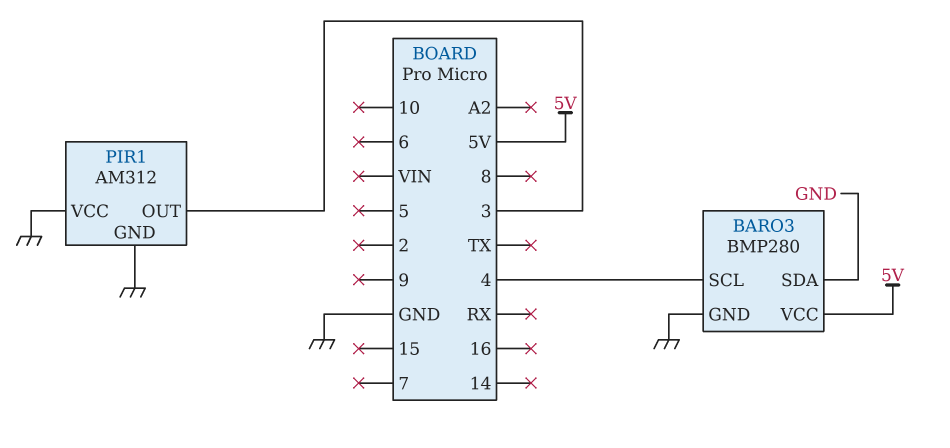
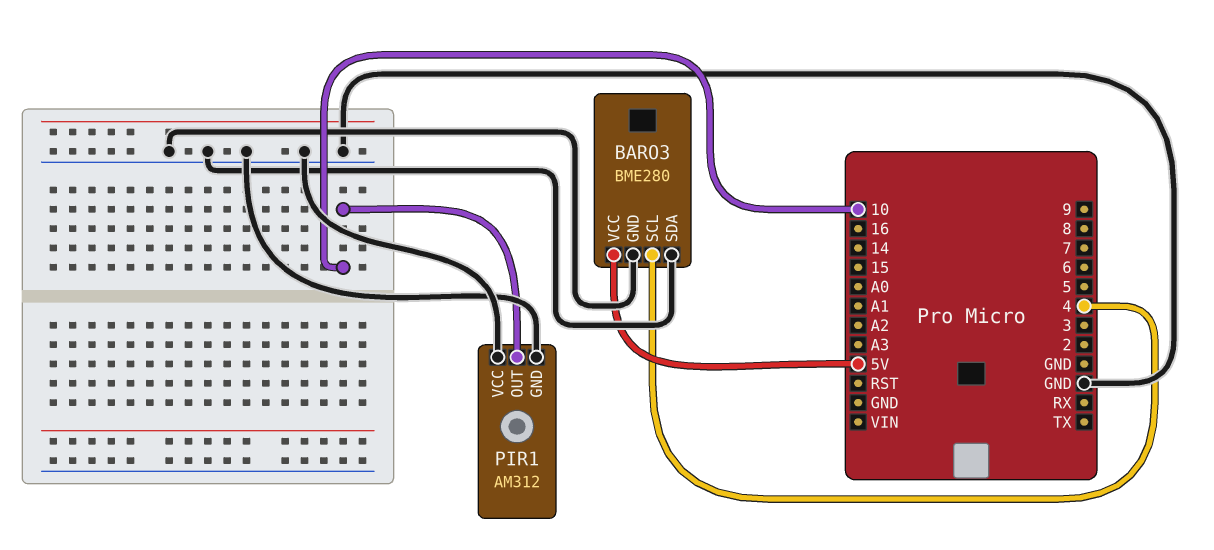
BARO3: BMP280 -> BME280
PIR1 pin OUT: 3 -> 10

